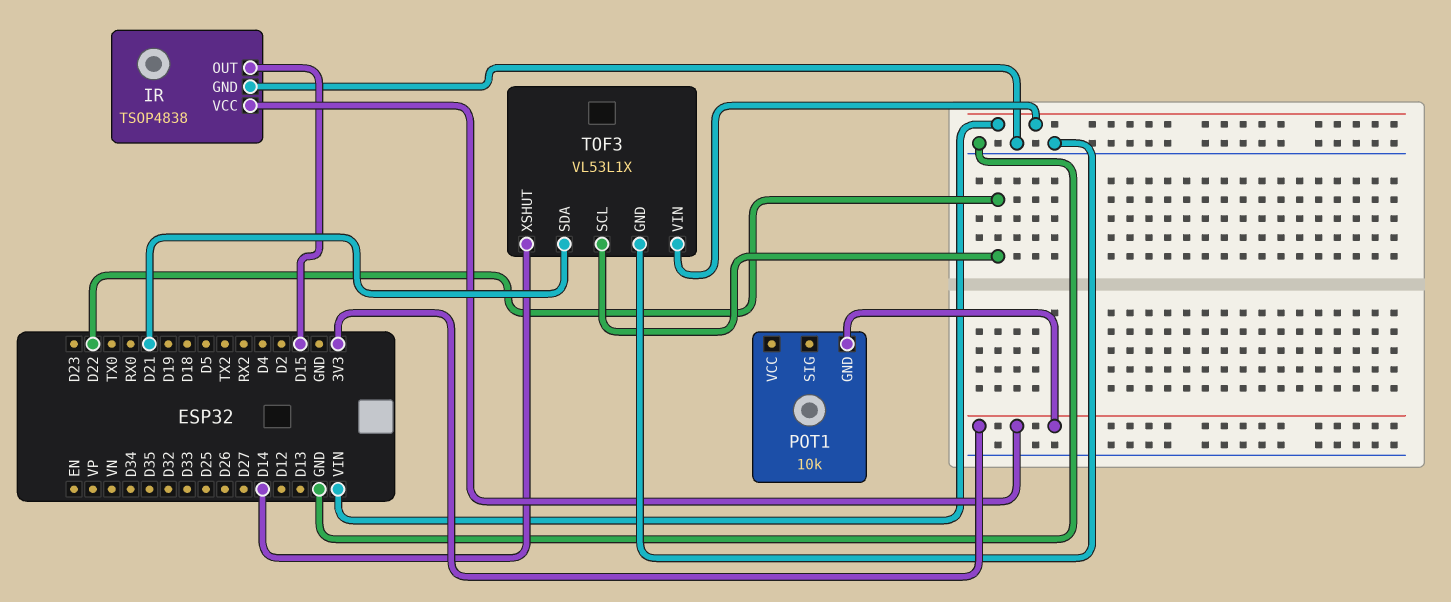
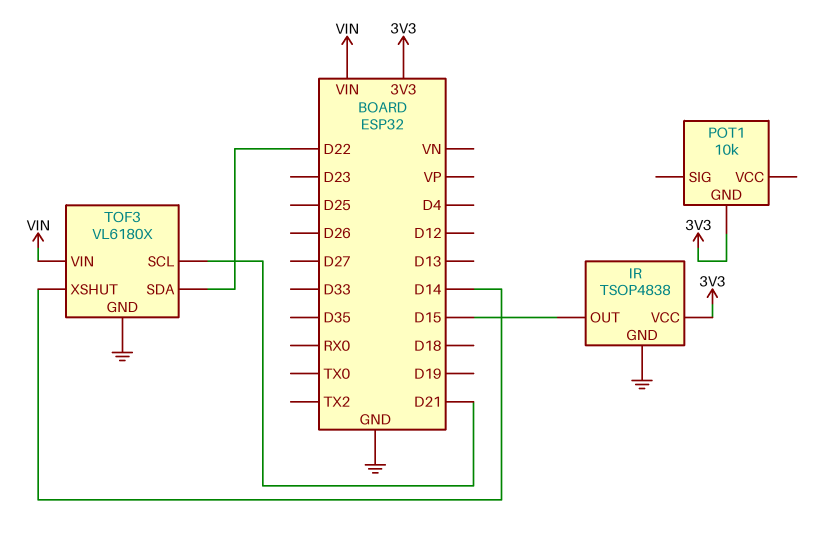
TOF3: VL53L1X -> VL6180X
TOF3 pin SCL: D22 -> D21
TOF3 pin SDA: D21 -> D22

